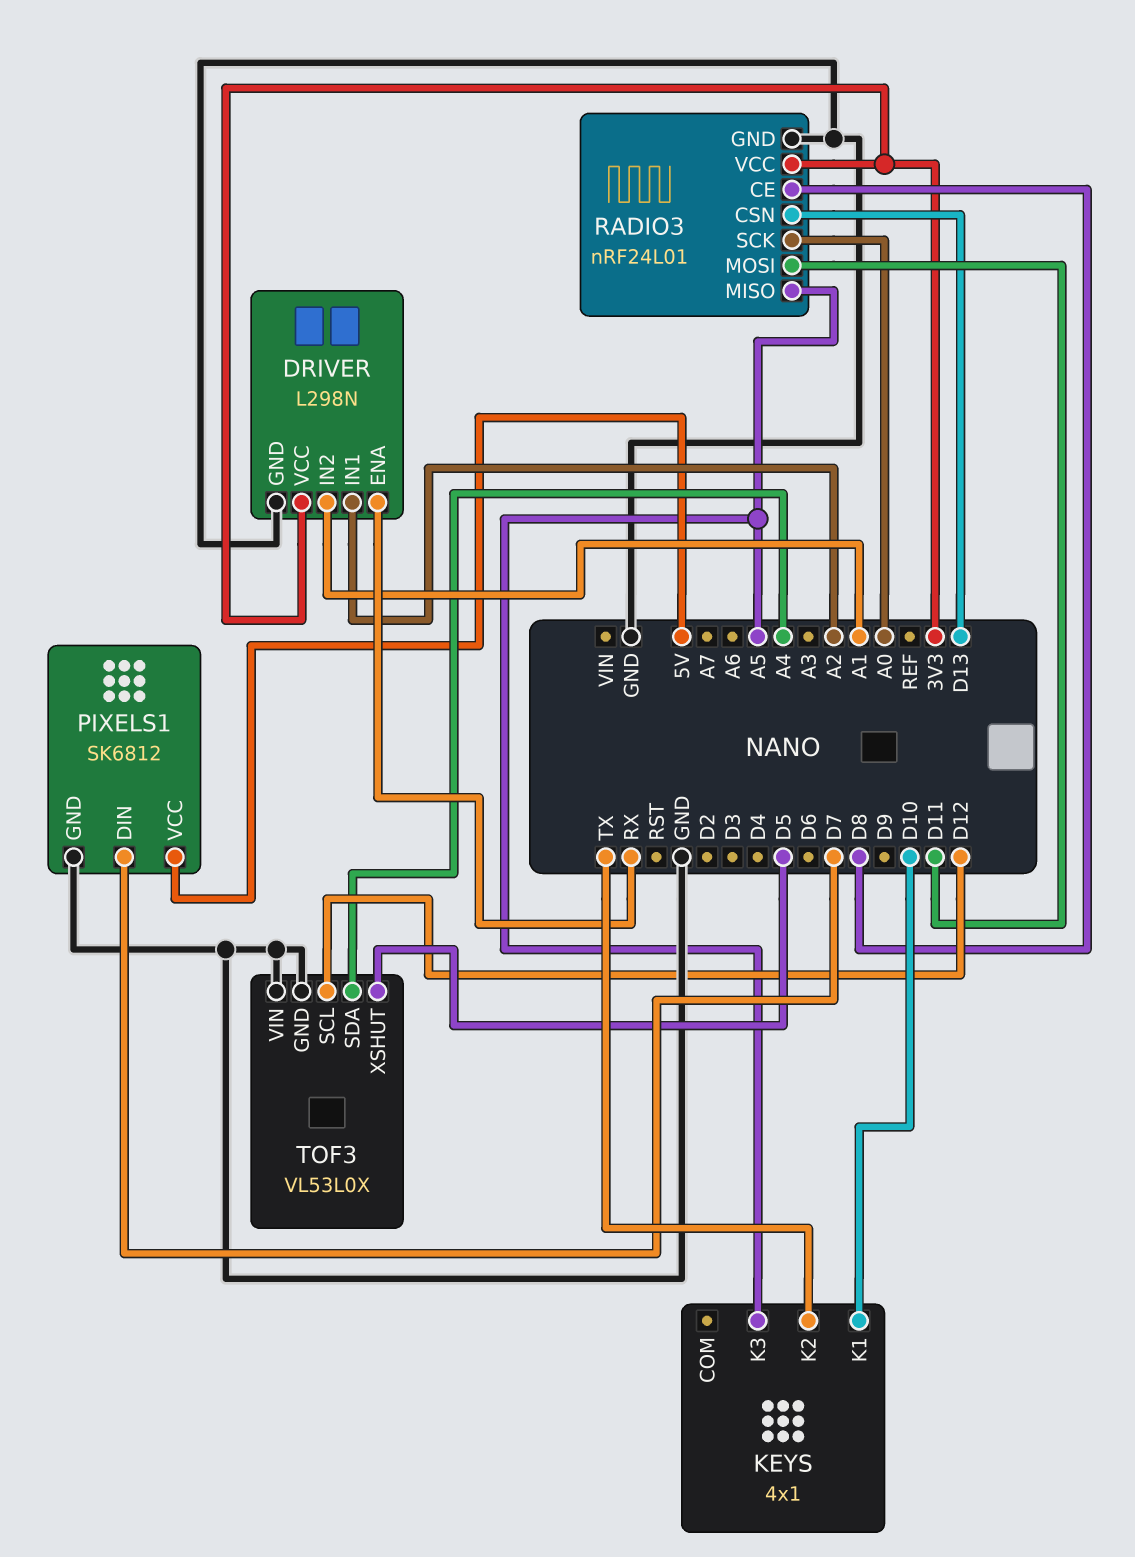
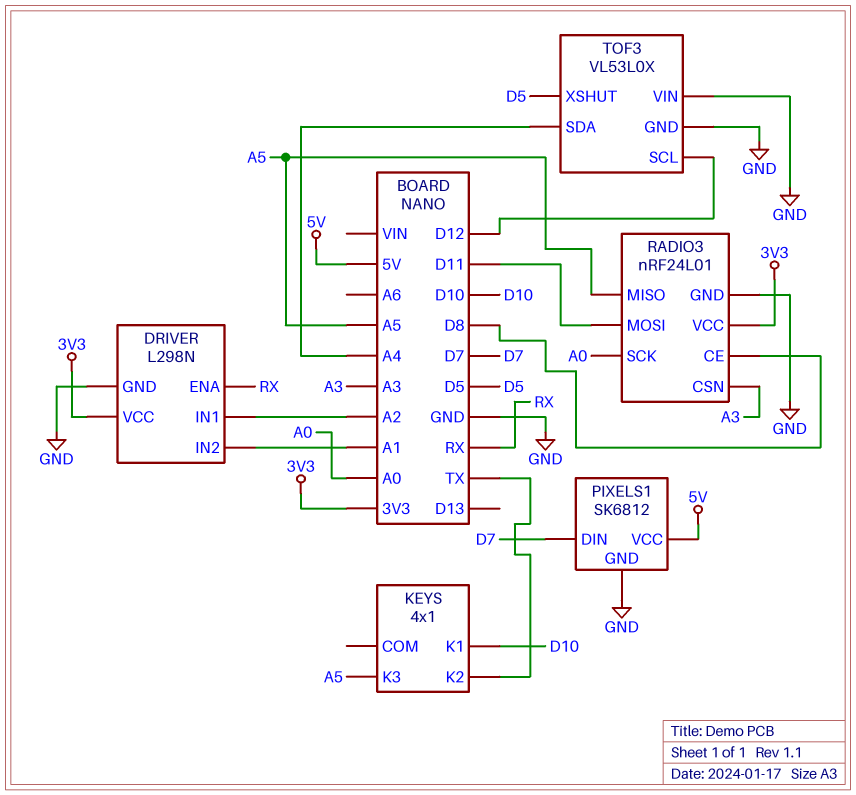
RADIO3 pin CSN: D13 -> A3

